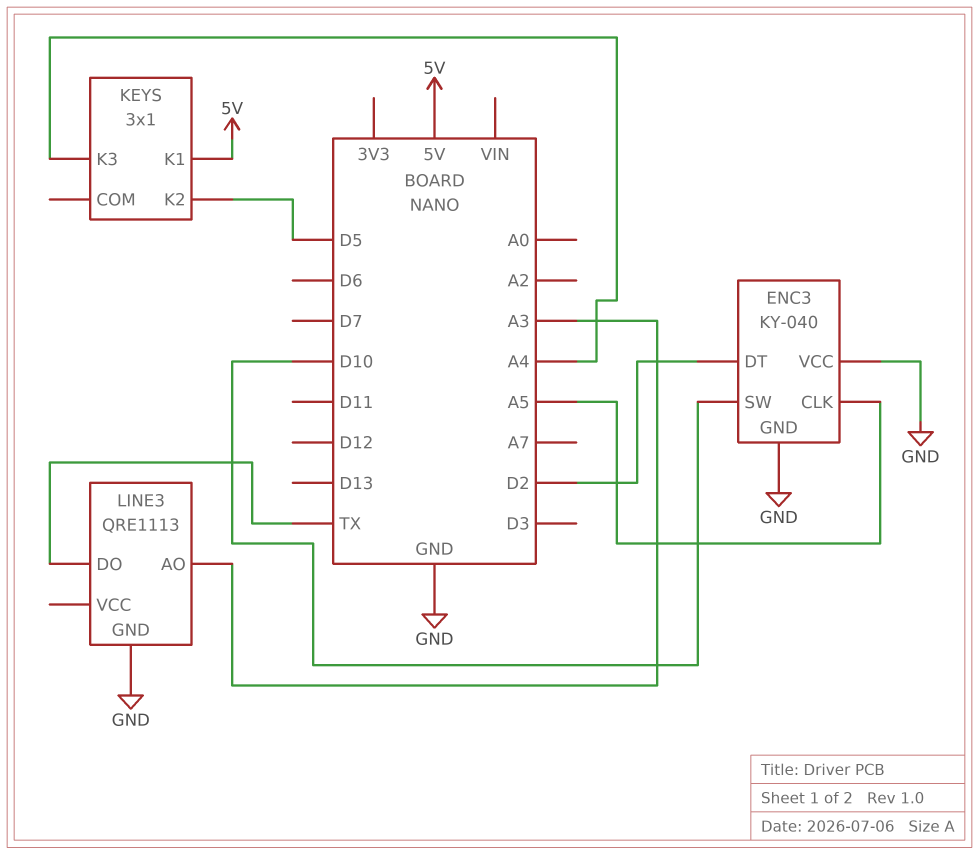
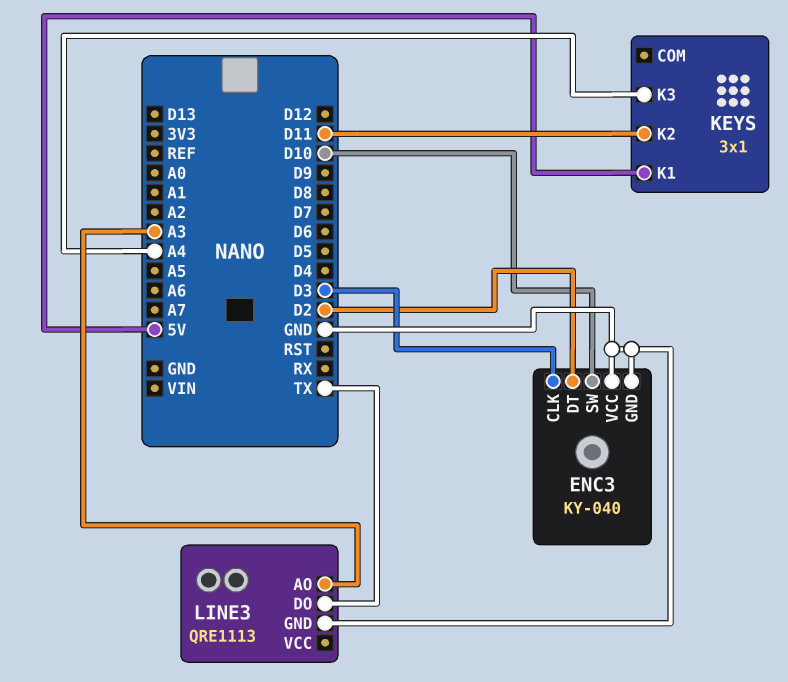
ENC3 pin CLK: A5 -> D3
KEYS pin K2: D5 -> D11

